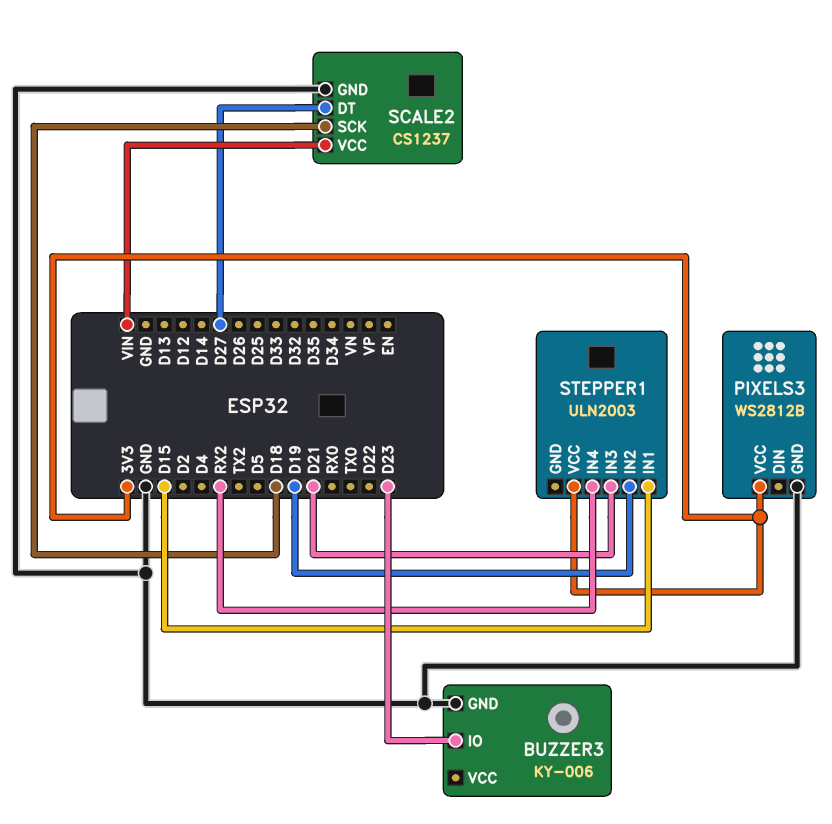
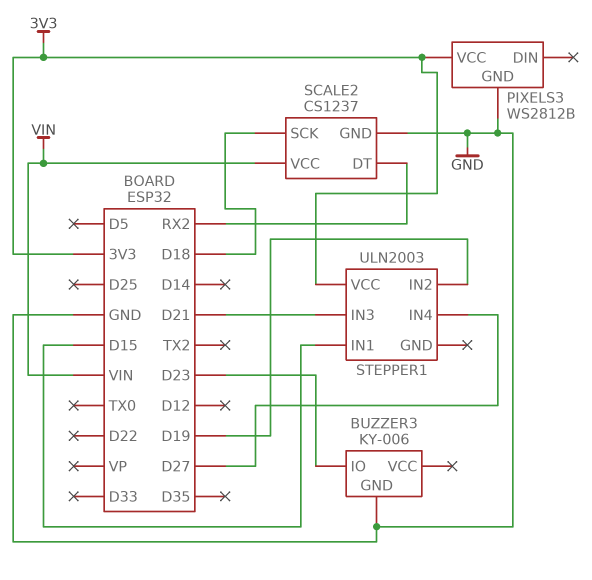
SCALE2 pin DT: D27 -> RX2
STEPPER1 pin IN4: RX2 -> D27

